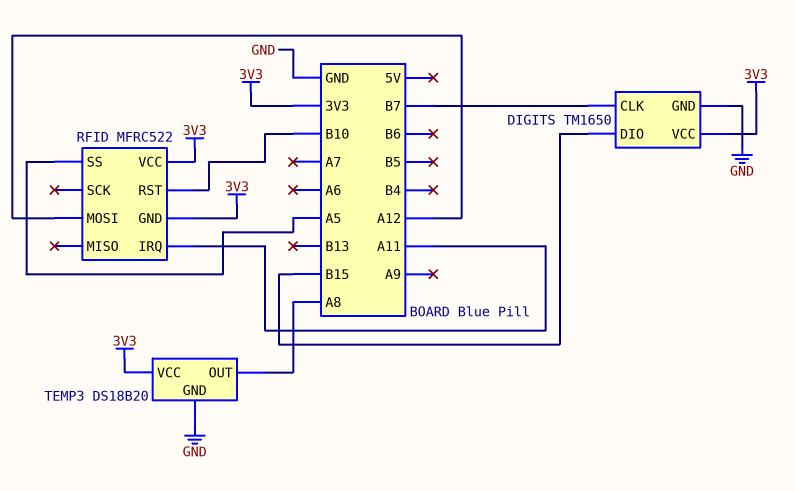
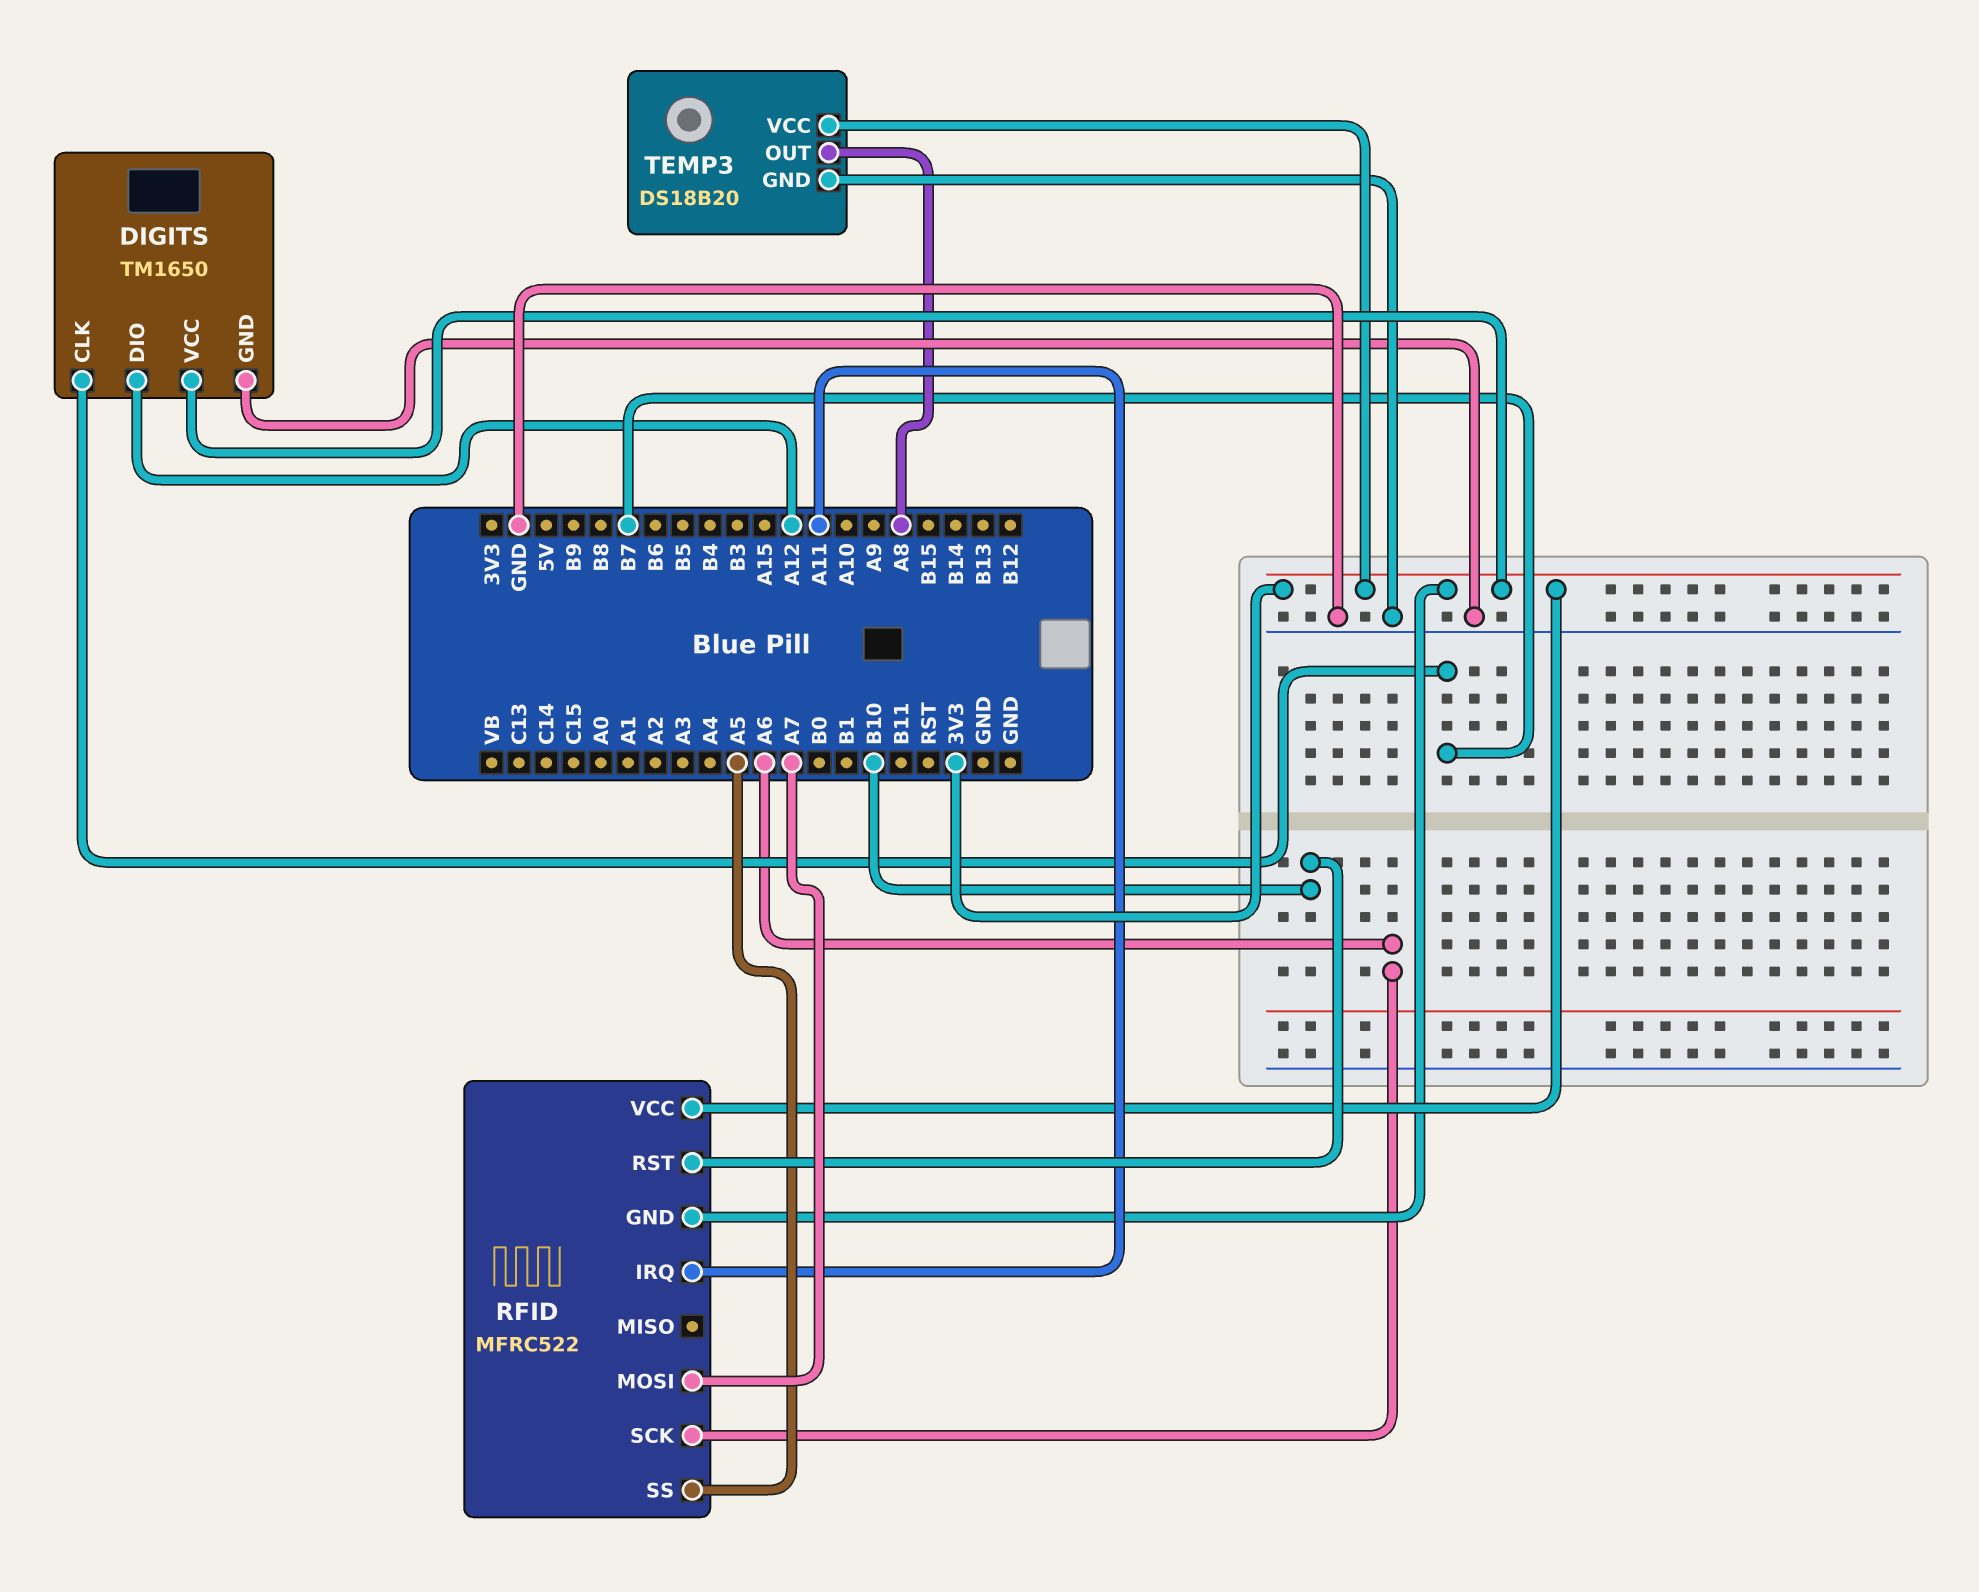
DIGITS pin DIO: B15 -> A12
RFID pin MOSI: A12 -> A7
RFID pin SCK: none -> A6

